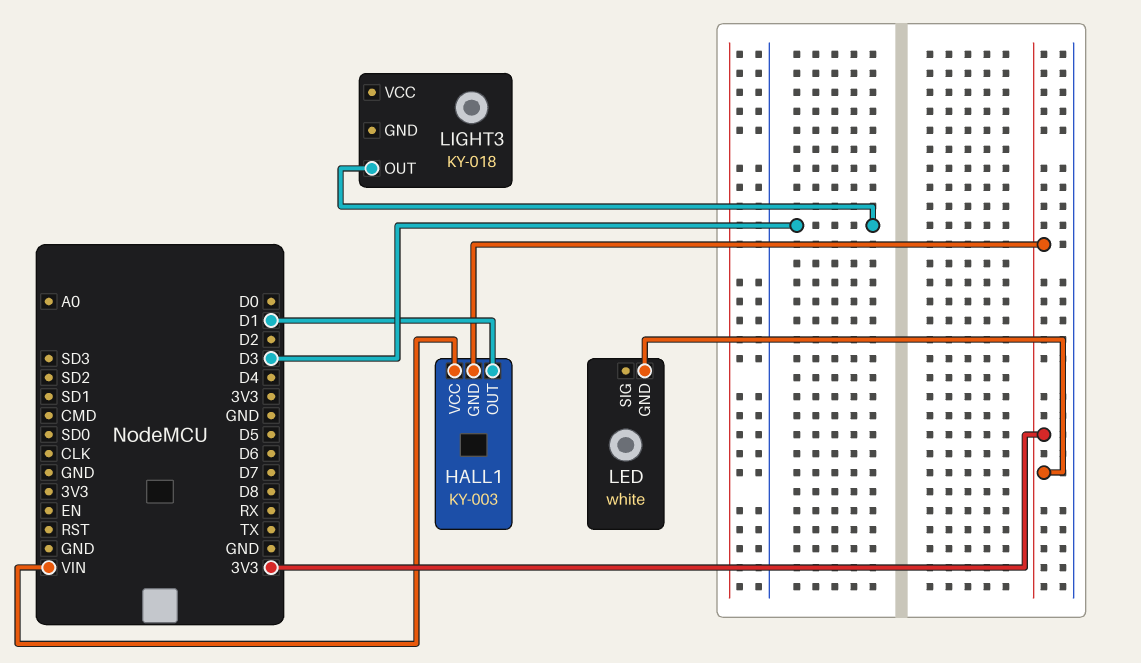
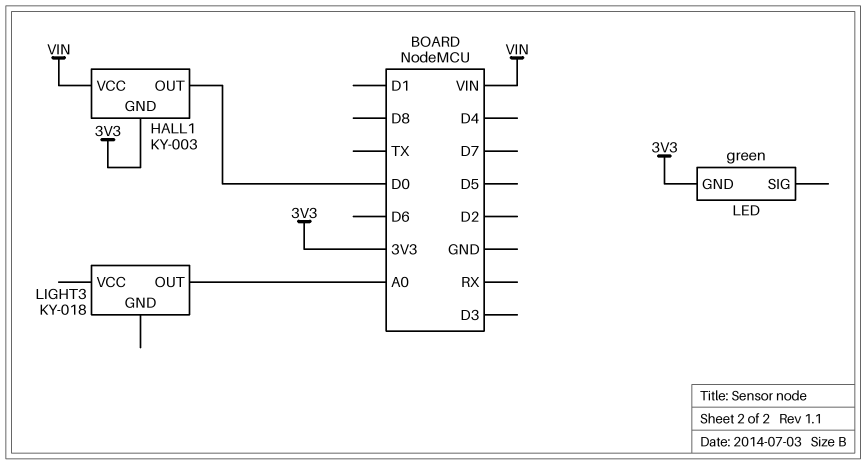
HALL1 pin OUT: D1 -> D0
LED: white -> green
LIGHT3 pin OUT: D3 -> A0

